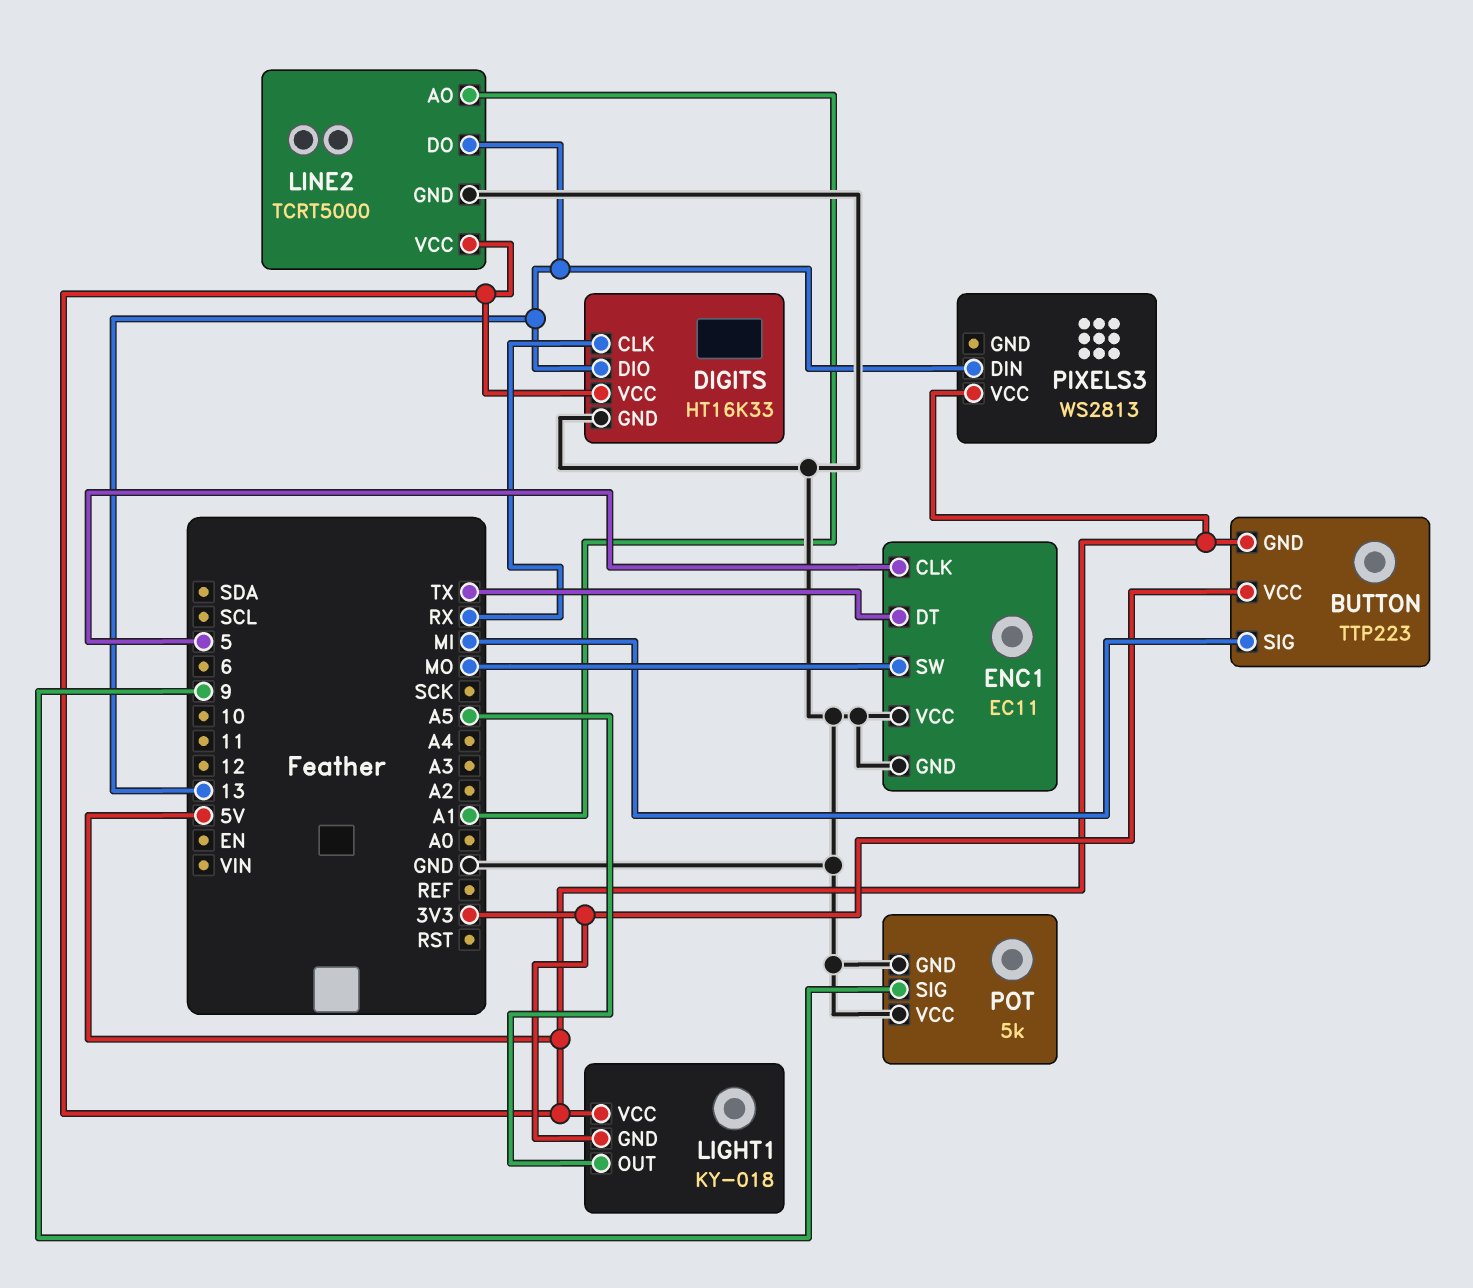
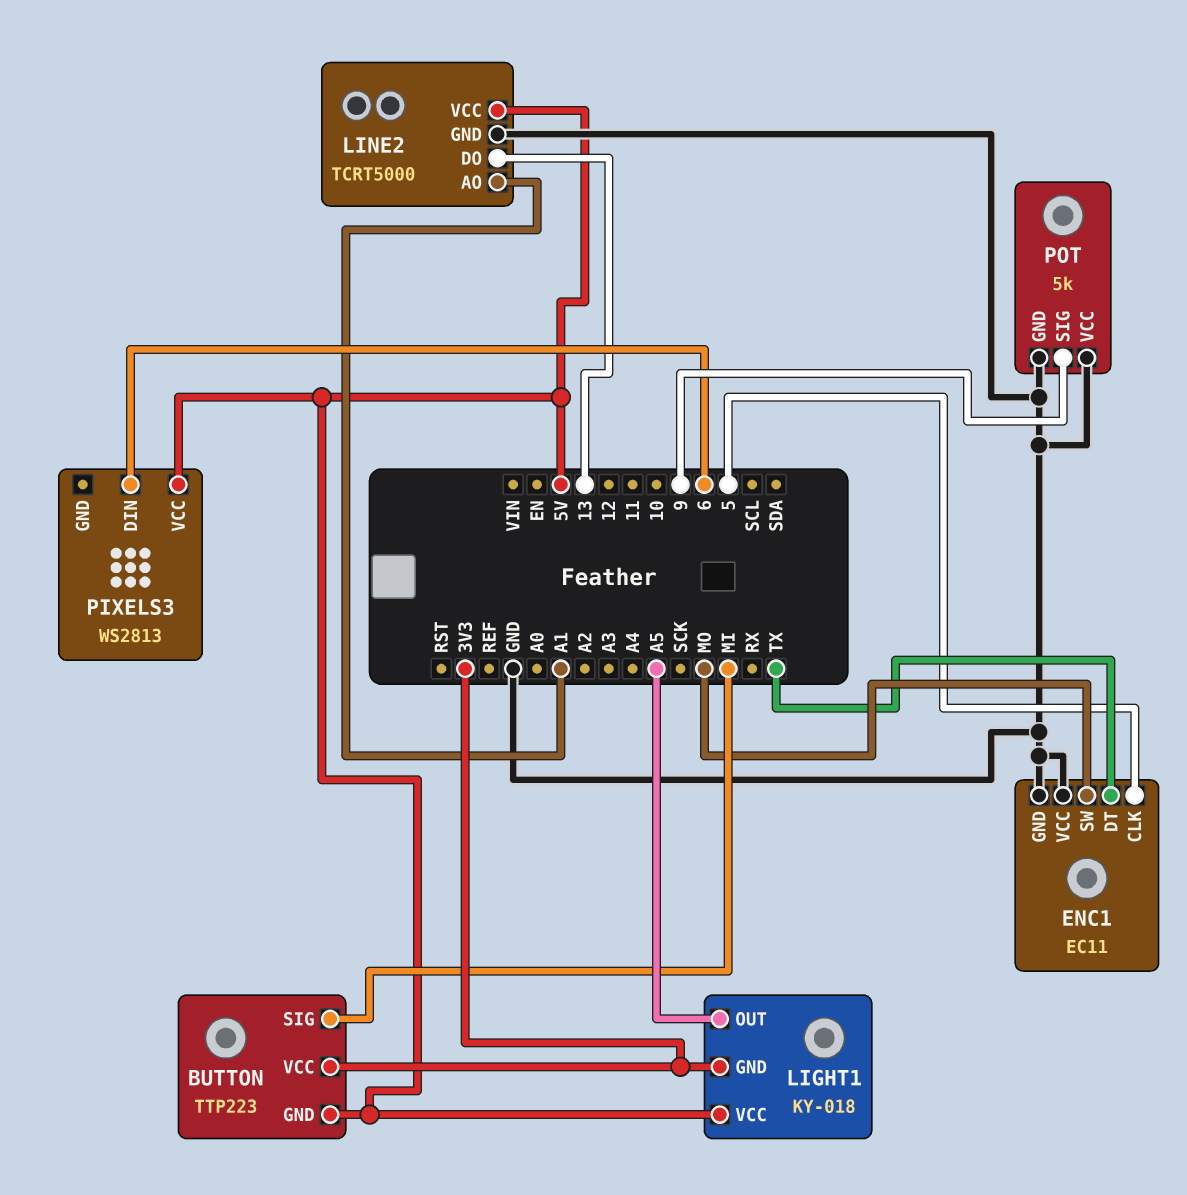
DIGITS: HT16K33 -> none
DIGITS pin CLK: RX -> none
DIGITS pin DIO: 13 -> none
DIGITS pin GND: GND -> none
DIGITS pin VCC: 5V -> none
PIXELS3 pin DIN: 13 -> 6

